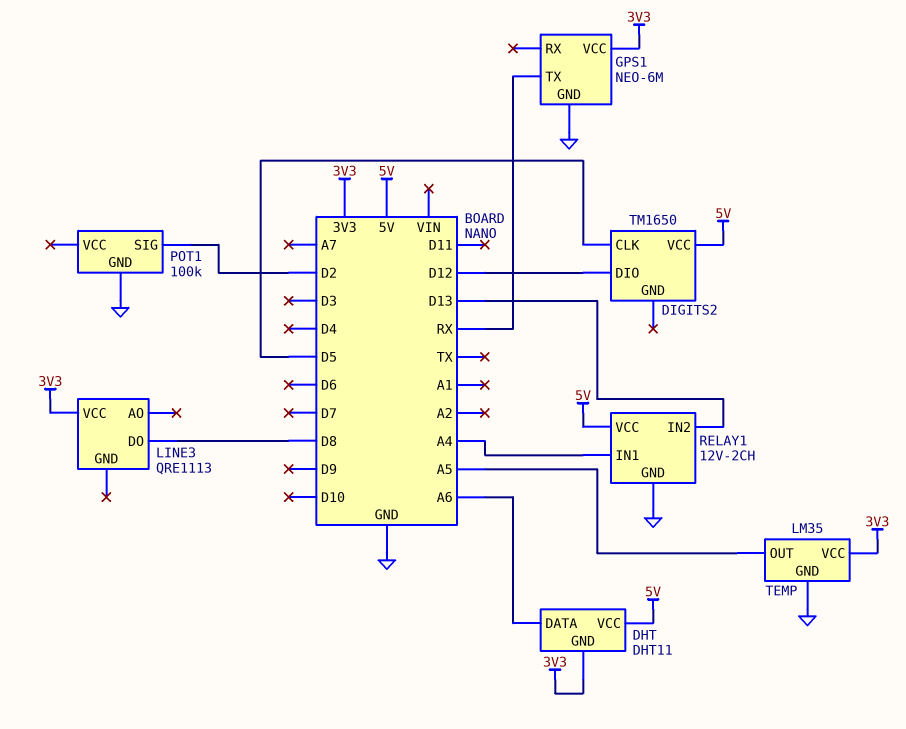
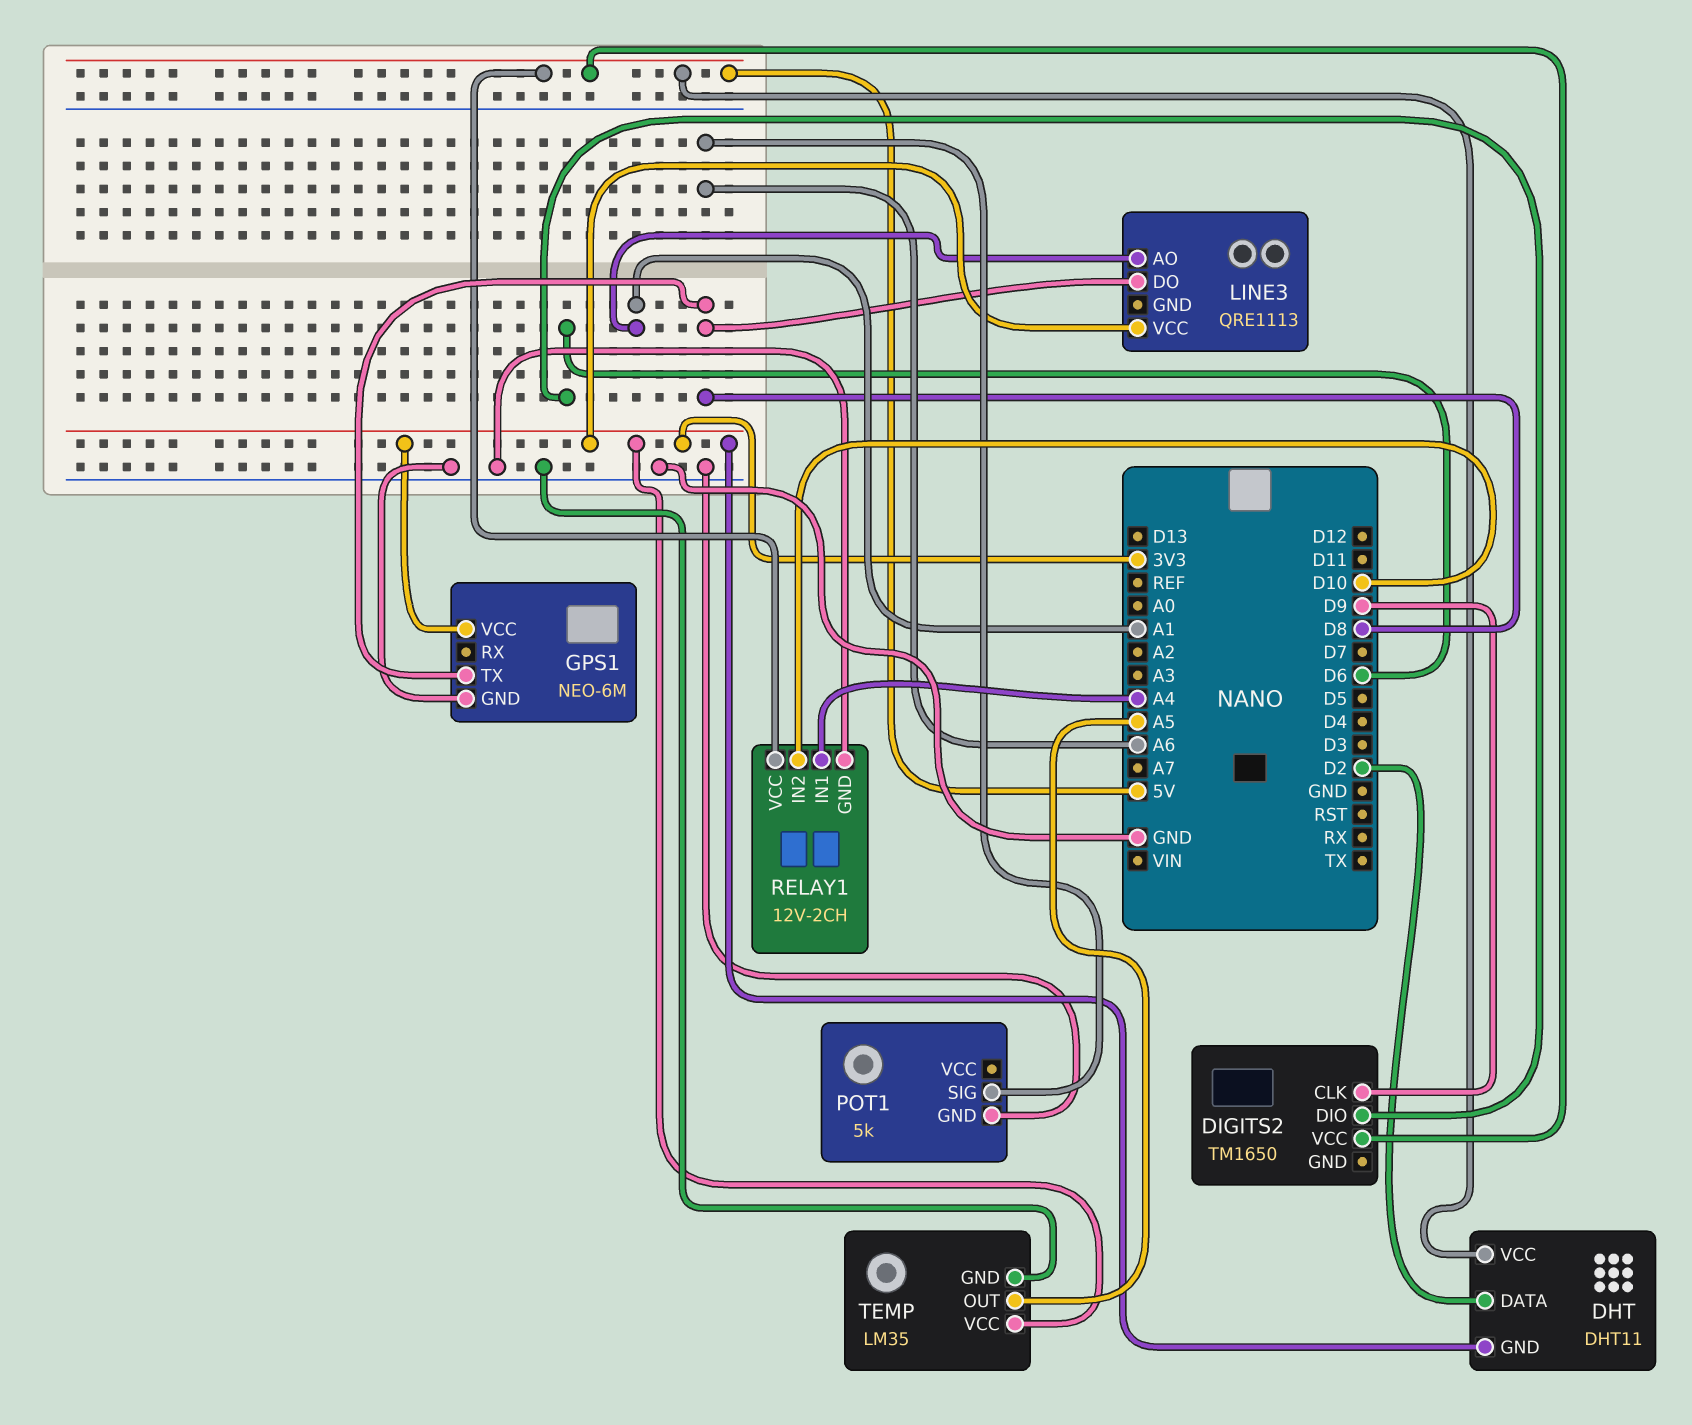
DHT pin DATA: A6 -> D2
DIGITS2 pin CLK: D5 -> D9
DIGITS2 pin DIO: D12 -> D6
GPS1 pin TX: RX -> D8
LINE3 pin AO: none -> A1
POT1: 100k -> 5k
POT1 pin SIG: D2 -> A6
RELAY1 pin IN2: D13 -> D10

